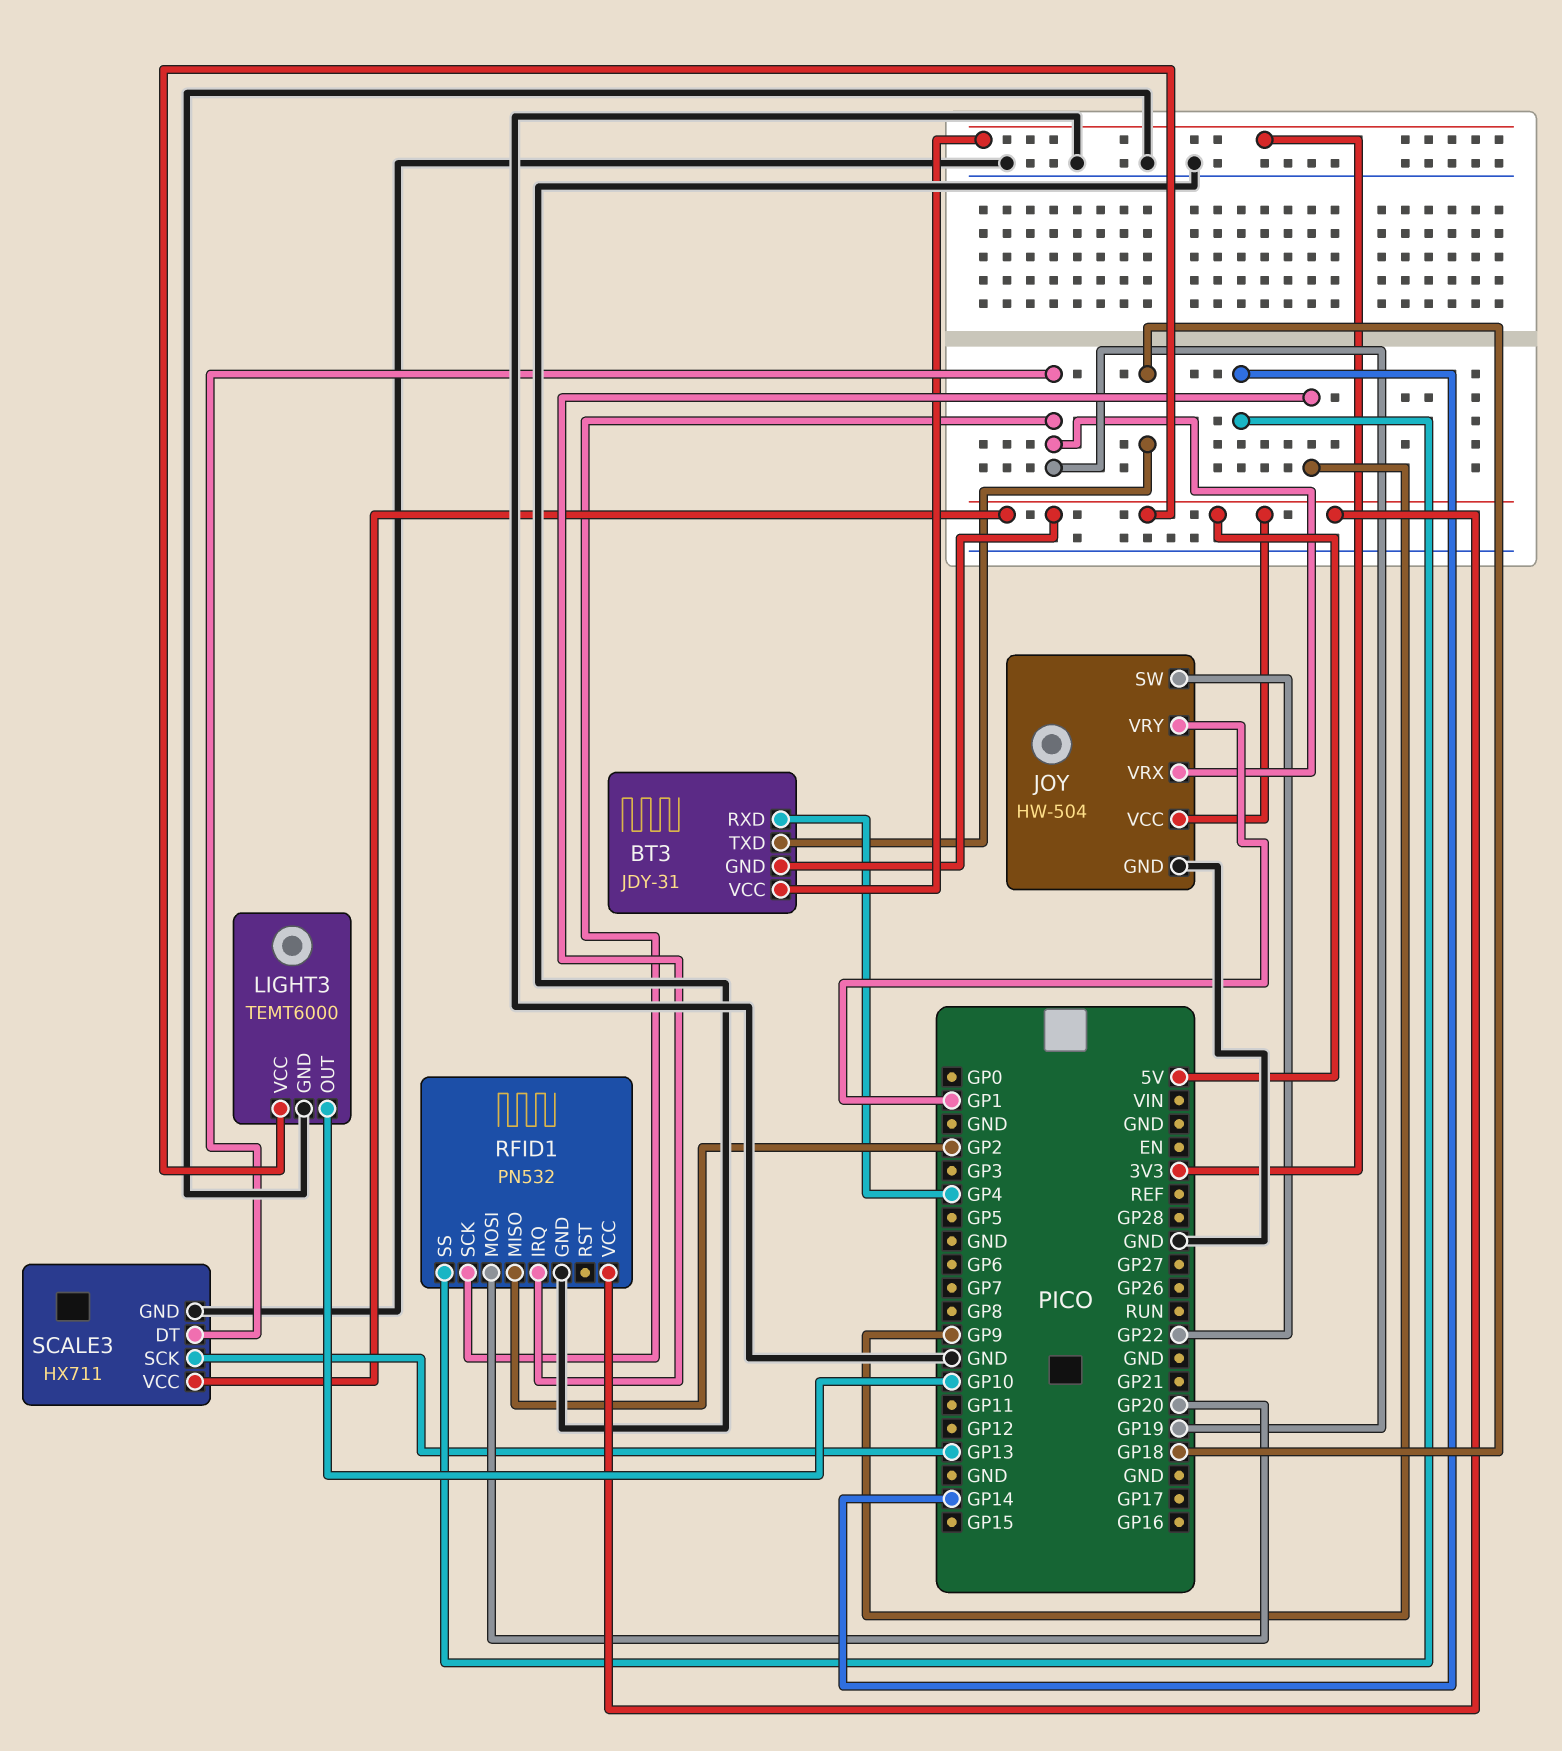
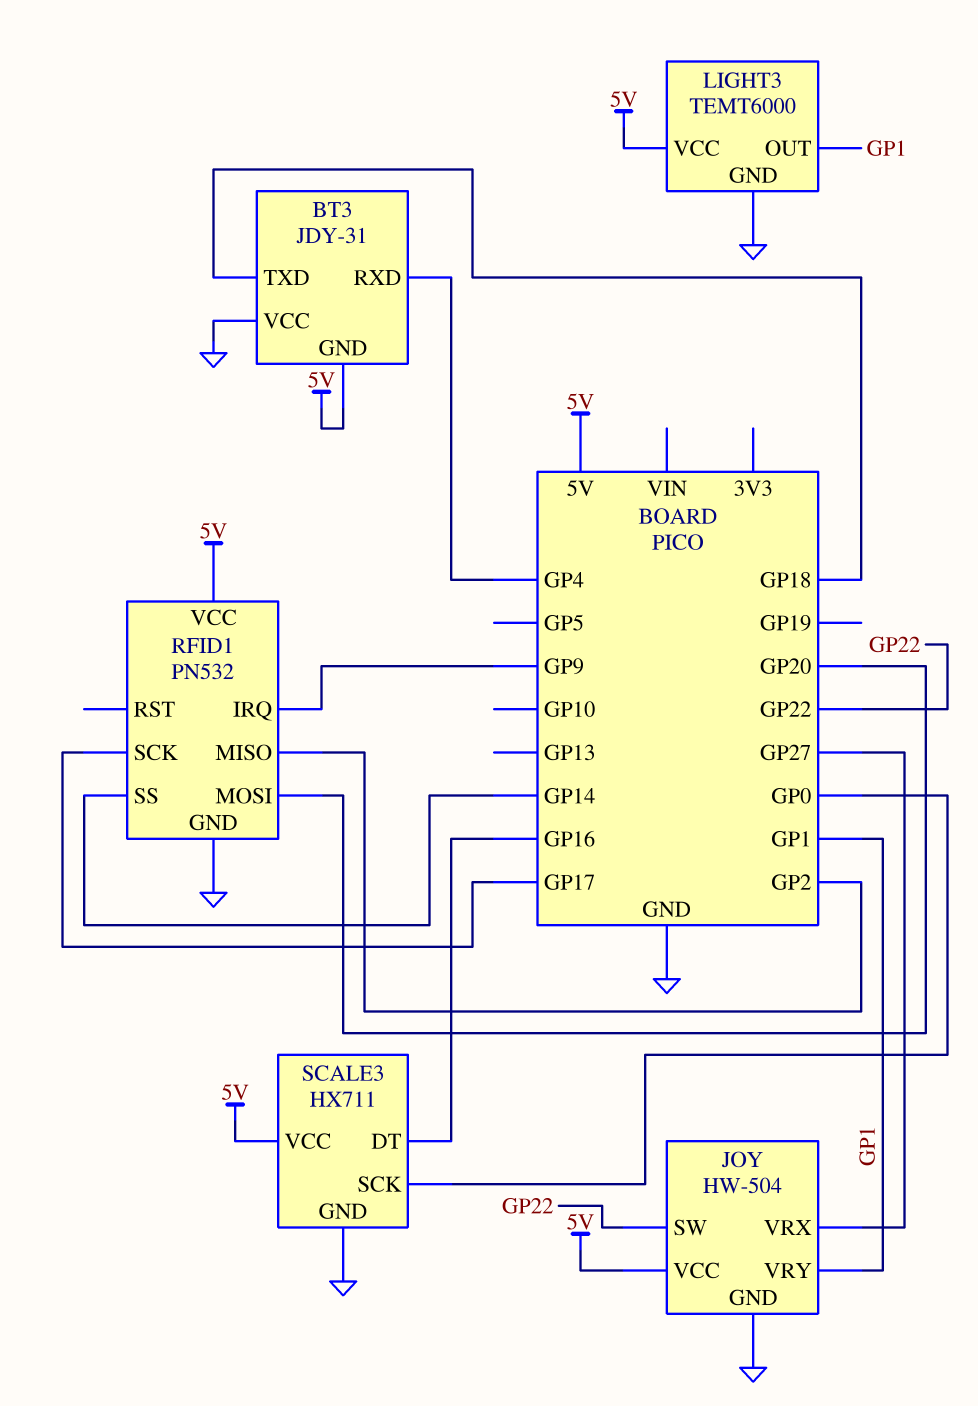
BT3 pin VCC: 3V3 -> GND
JOY pin VRX: GP19 -> GP27
LIGHT3 pin OUT: GP10 -> GP1
RFID1 pin SCK: GP19 -> GP17
SCALE3 pin DT: GP19 -> GP16
SCALE3 pin SCK: GP13 -> GP0

